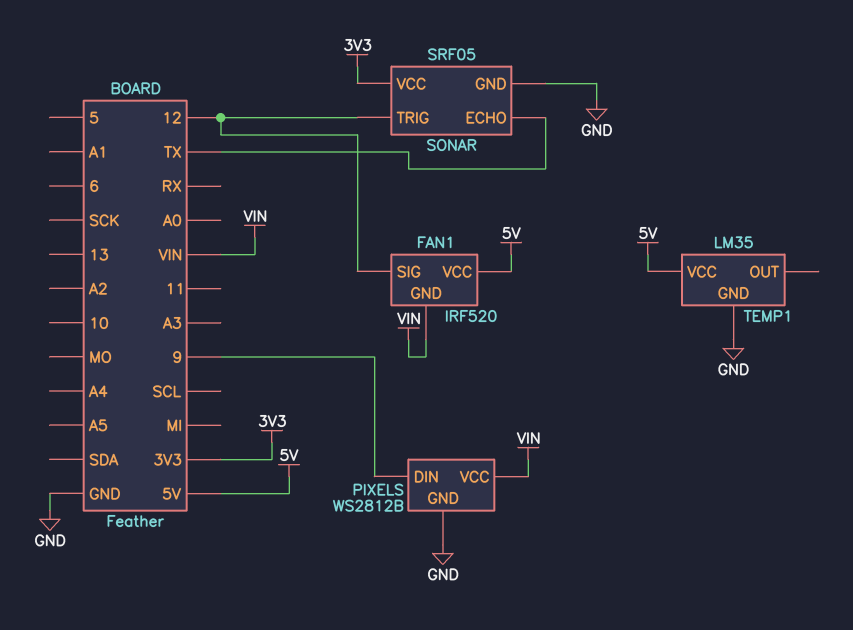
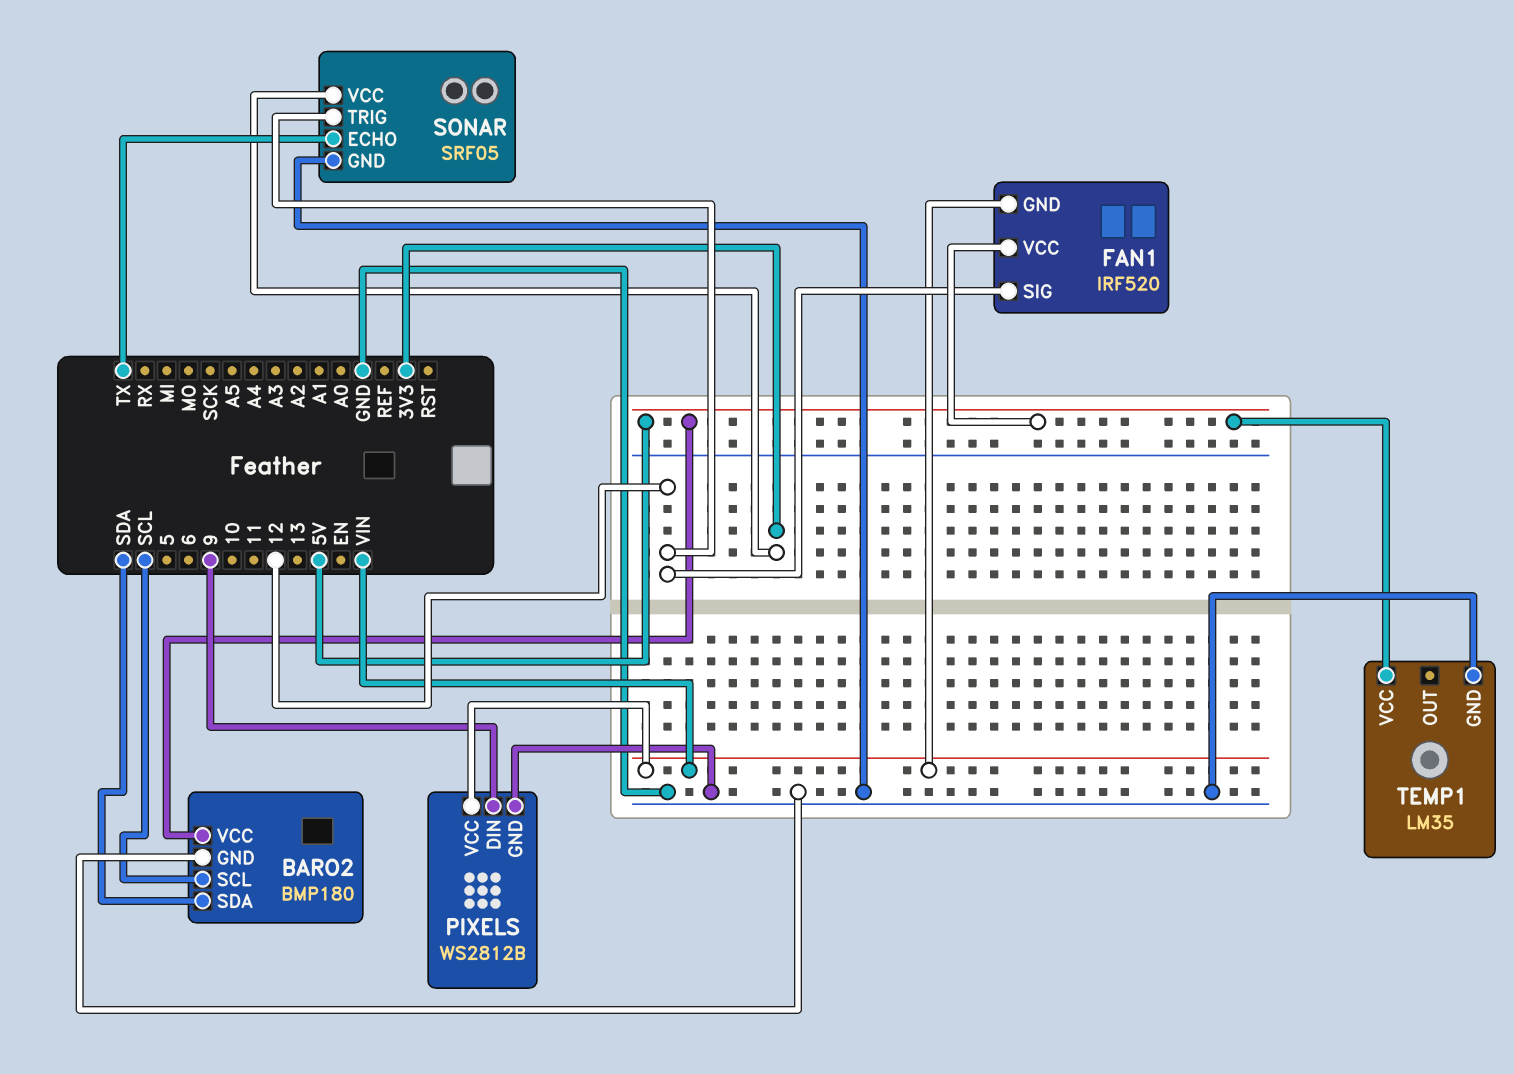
BARO2: none -> BMP180
BARO2 pin GND: none -> GND
BARO2 pin SCL: none -> SCL
BARO2 pin SDA: none -> SDA
BARO2 pin VCC: none -> 5V

